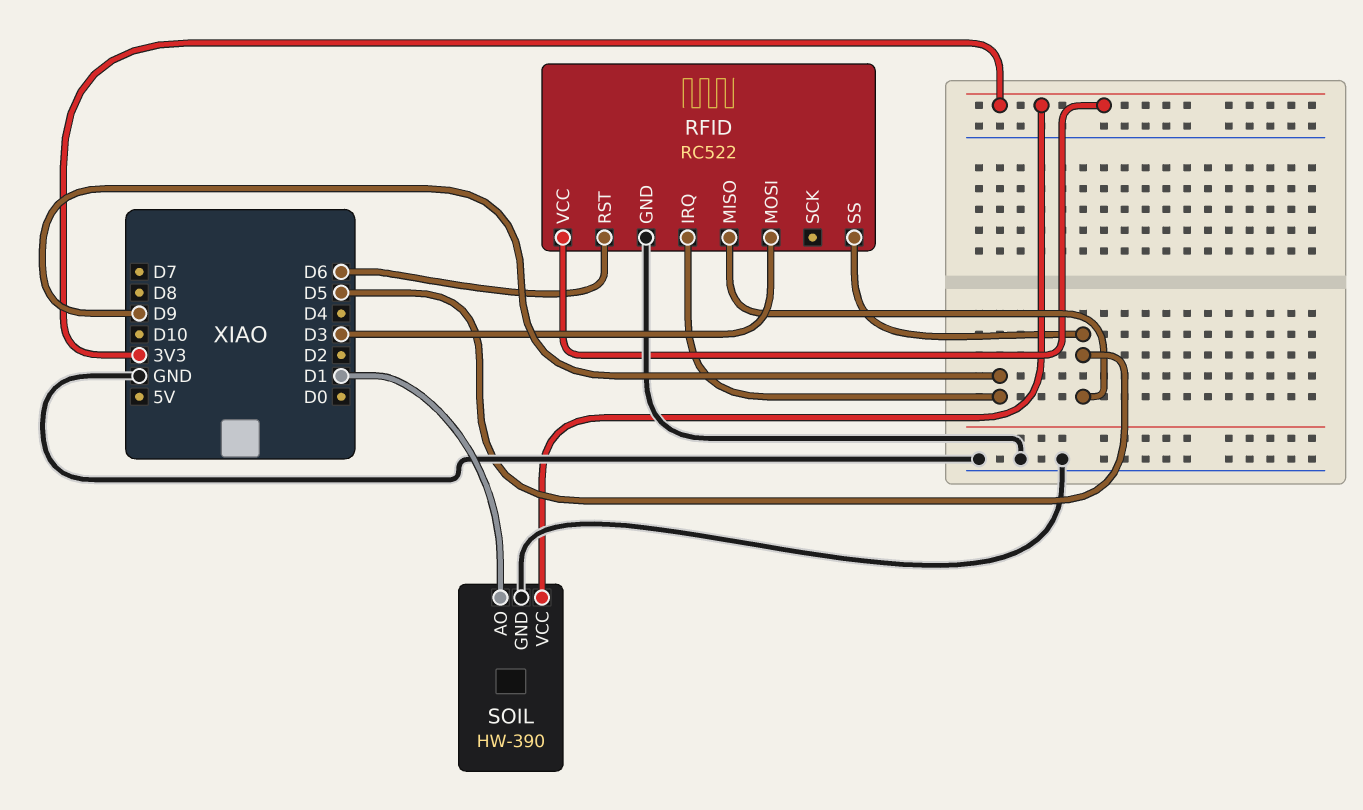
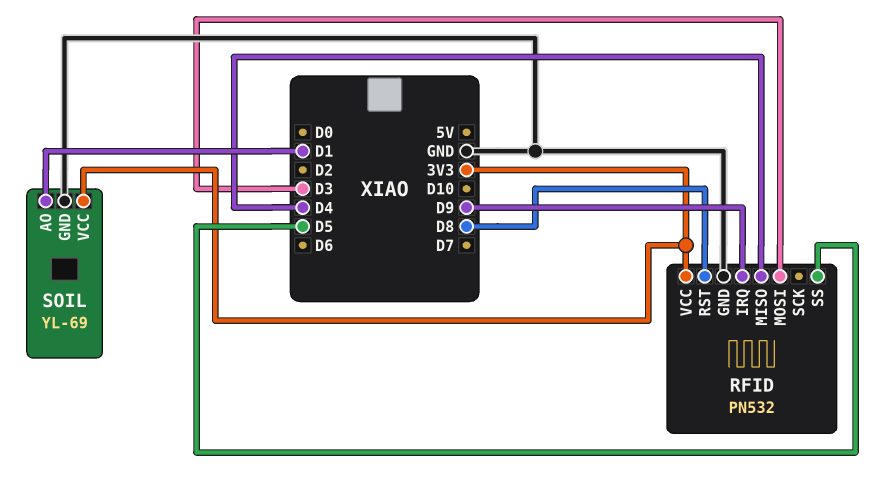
RFID: RC522 -> PN532
RFID pin MISO: D5 -> D4
RFID pin RST: D6 -> D8
SOIL: HW-390 -> YL-69

